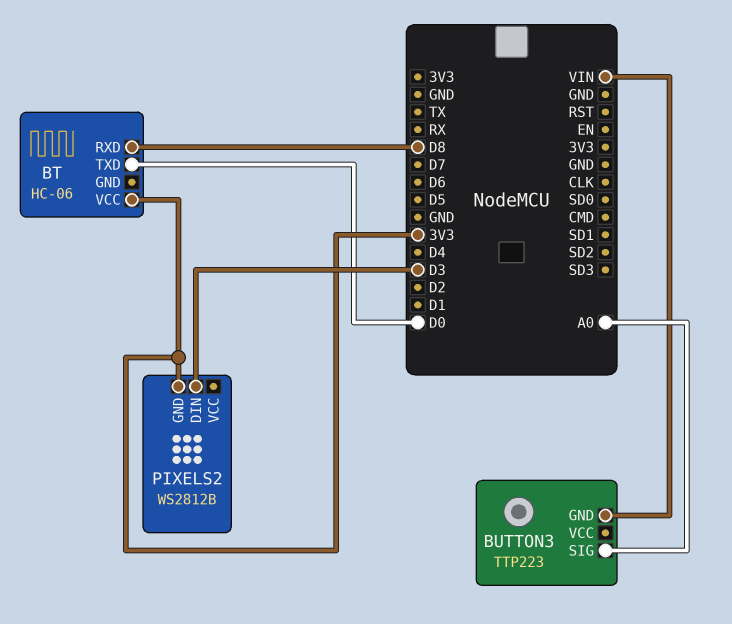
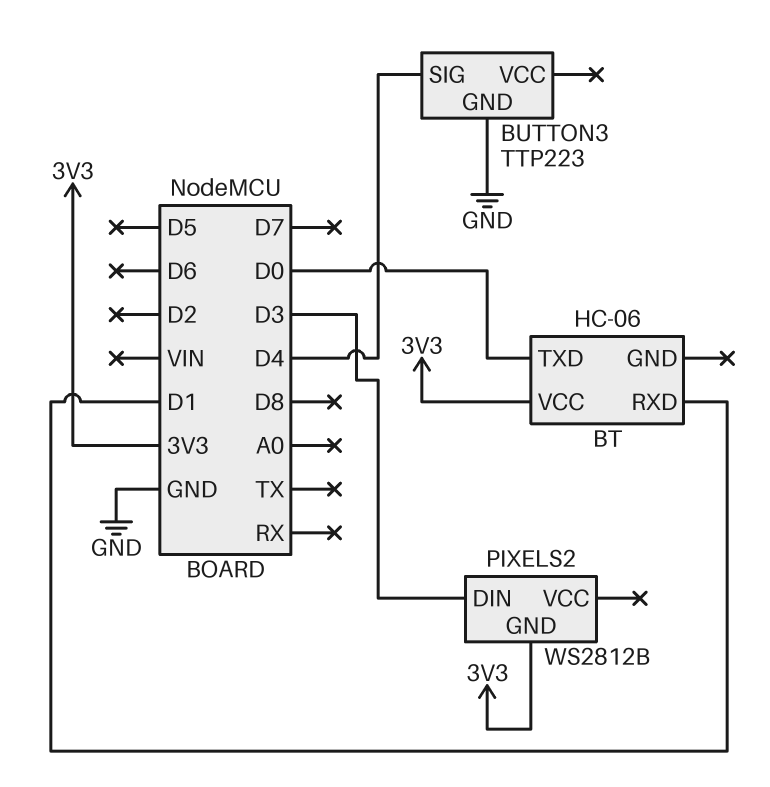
BT pin RXD: D8 -> D1
BUTTON3 pin GND: VIN -> GND
BUTTON3 pin SIG: A0 -> D4

